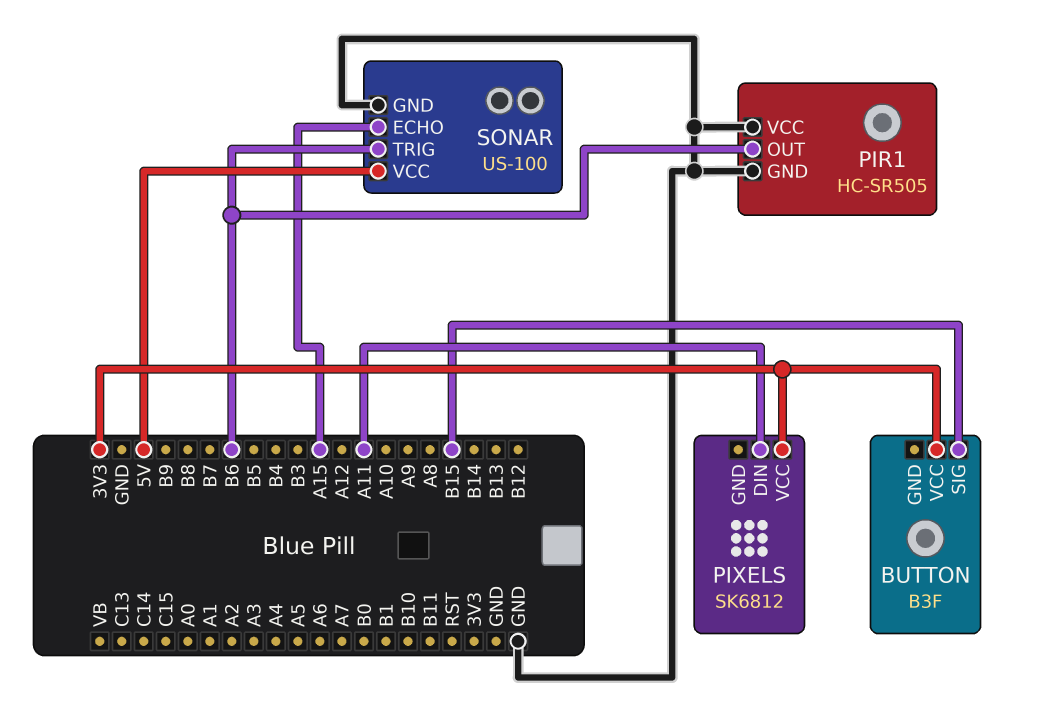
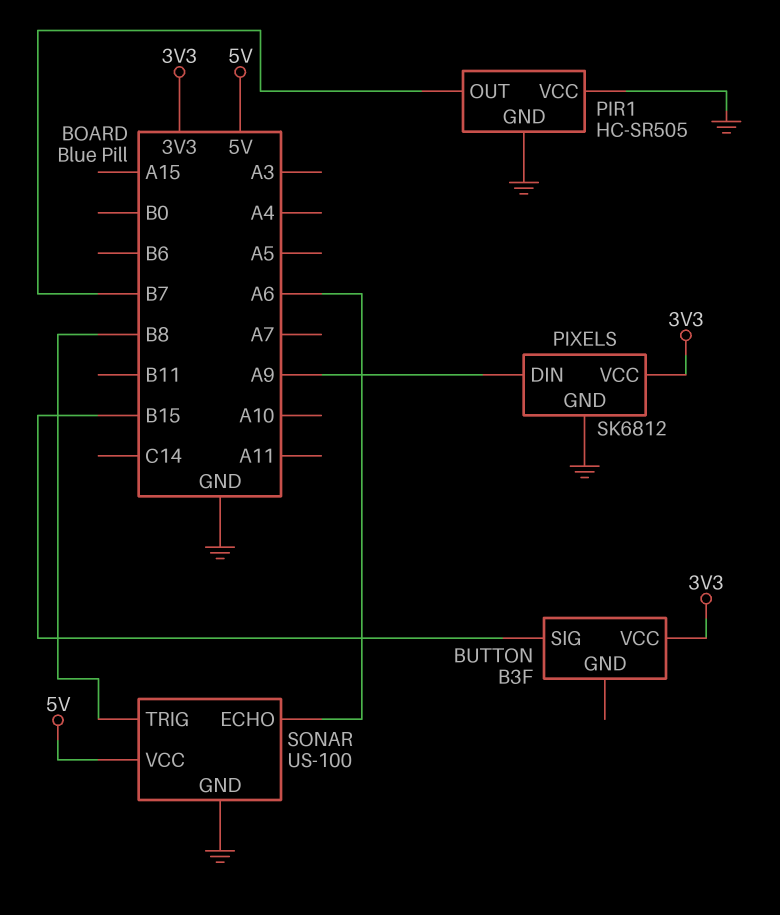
PIR1 pin OUT: B6 -> B7
PIXELS pin DIN: A11 -> A9
PIXELS pin GND: none -> GND
SONAR pin ECHO: A15 -> A6
SONAR pin TRIG: B6 -> B8

